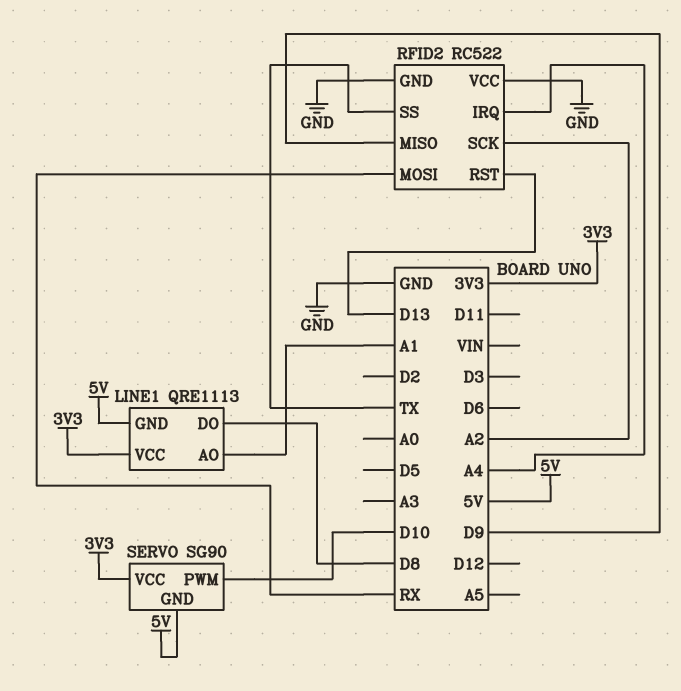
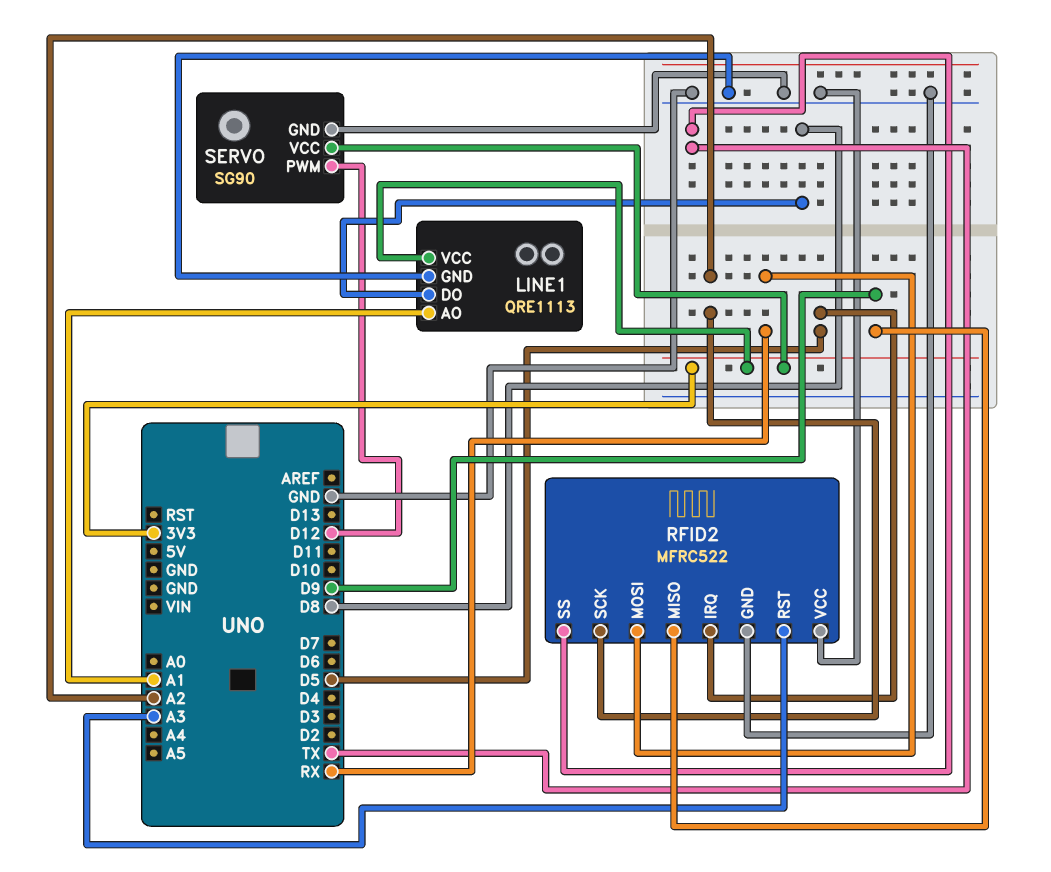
LINE1 pin GND: 5V -> GND
RFID2: RC522 -> MFRC522
RFID2 pin IRQ: A4 -> D5
RFID2 pin RST: D13 -> A3
SERVO pin GND: 5V -> GND
SERVO pin PWM: D10 -> D12

